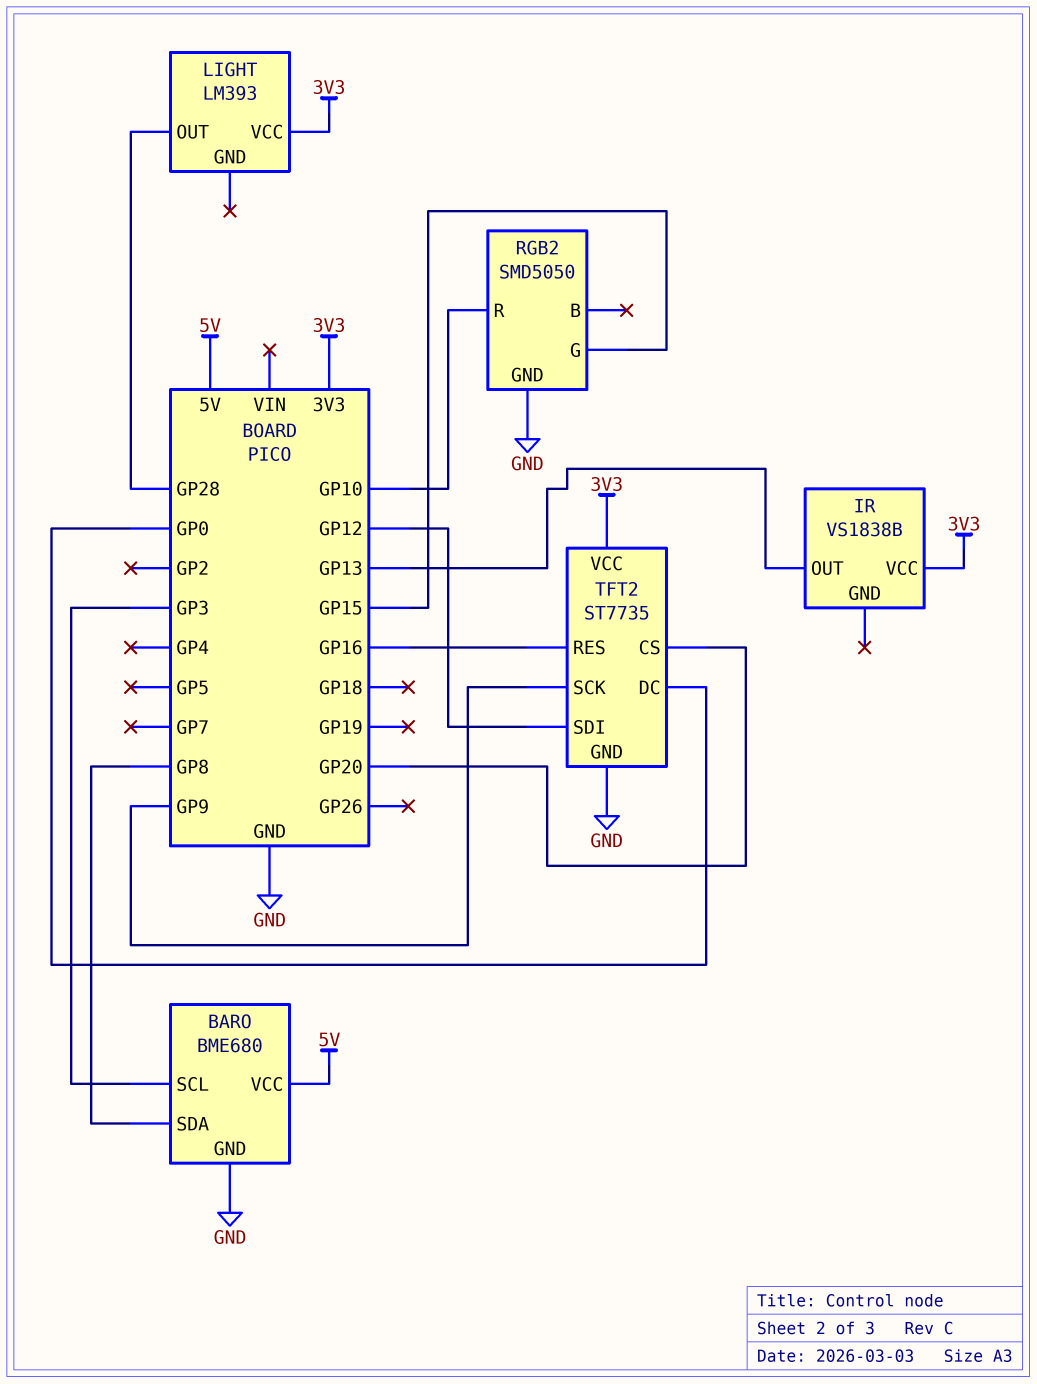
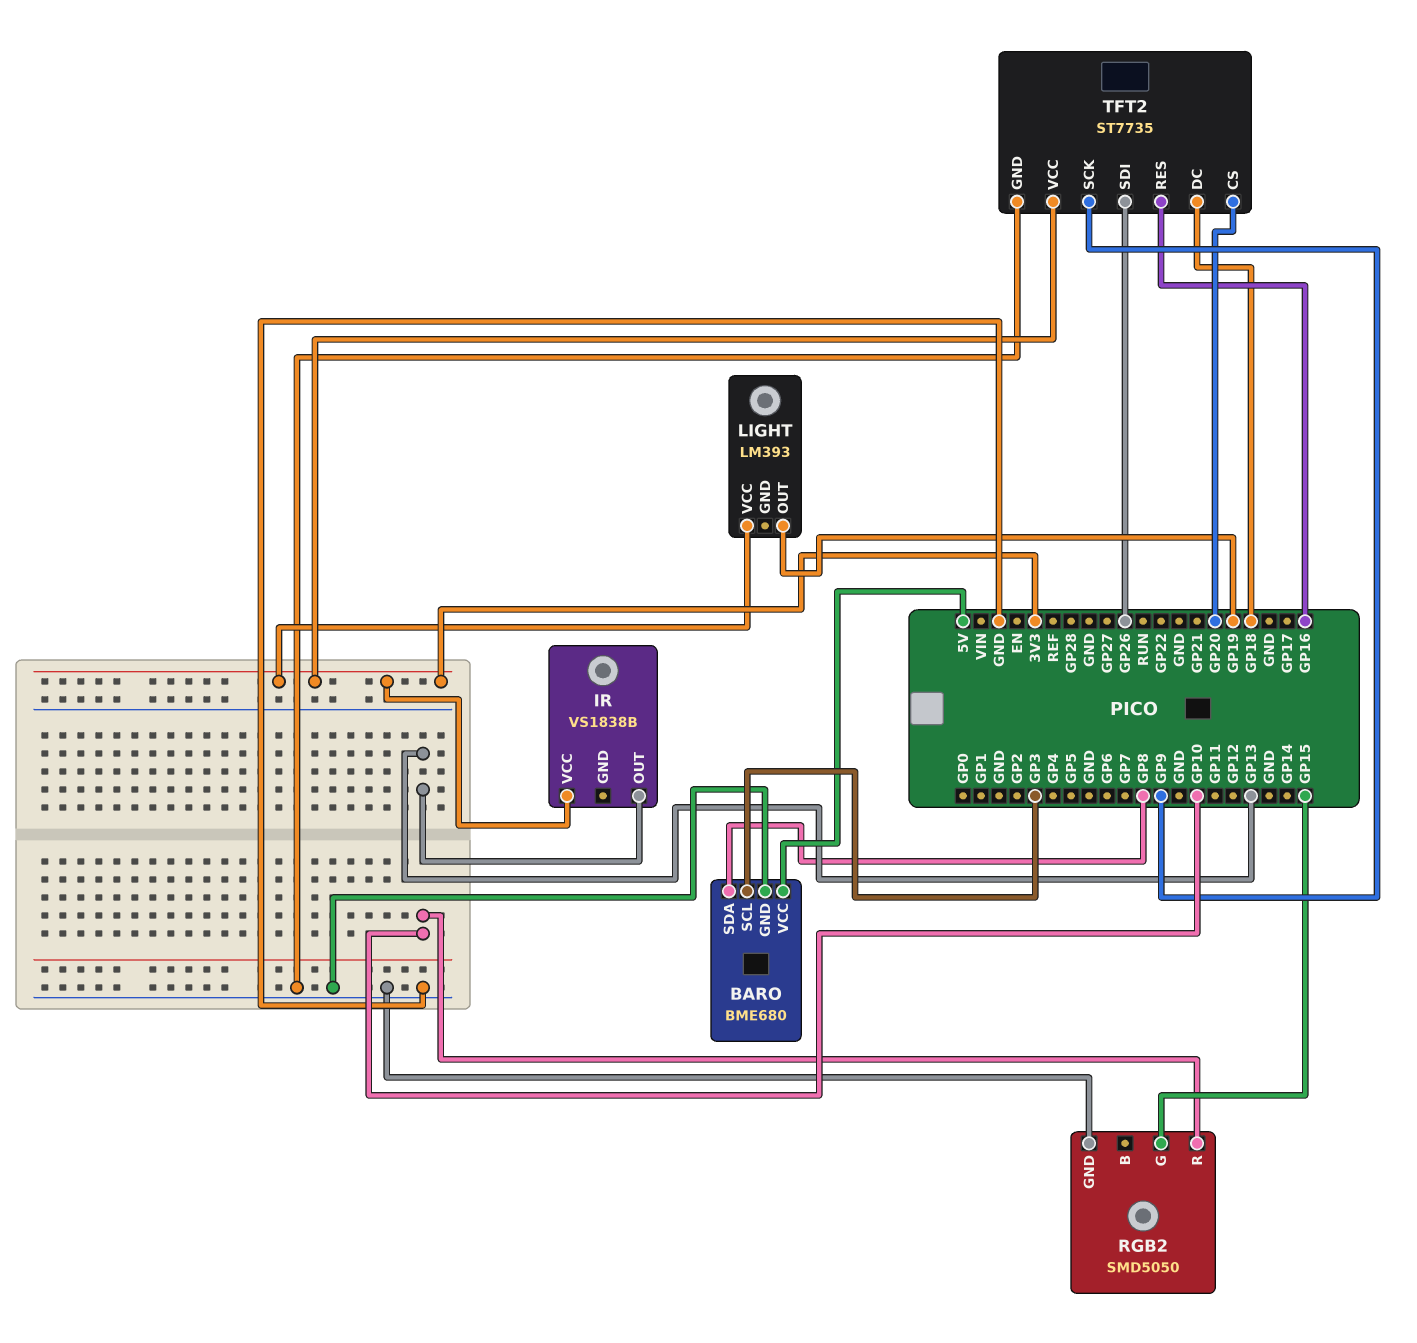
LIGHT pin OUT: GP28 -> GP19
TFT2 pin DC: GP0 -> GP18
TFT2 pin SDI: GP12 -> GP26

